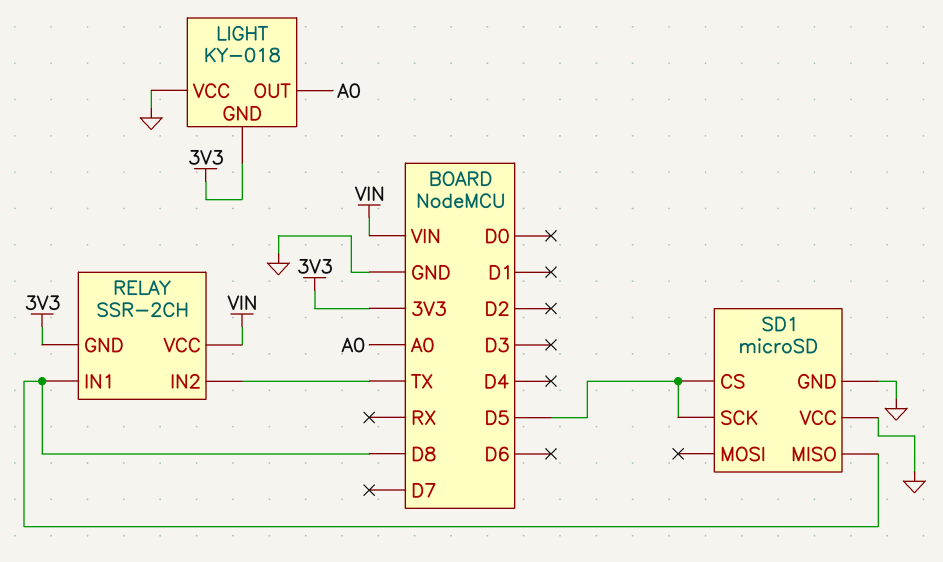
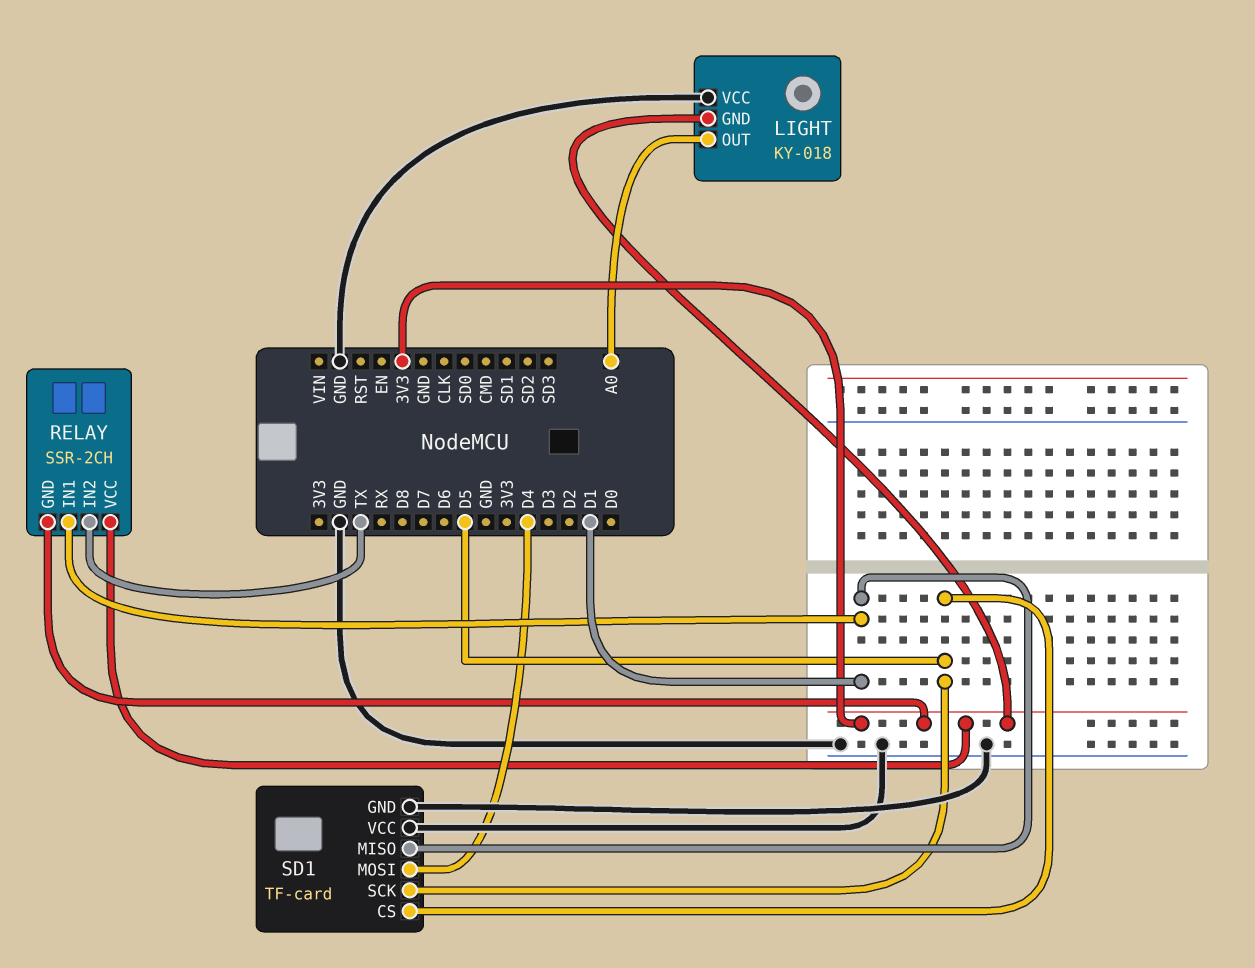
RELAY pin IN1: D8 -> D1
RELAY pin VCC: VIN -> 3V3
SD1: microSD -> TF-card
SD1 pin MISO: D8 -> D1
SD1 pin MOSI: none -> D4

